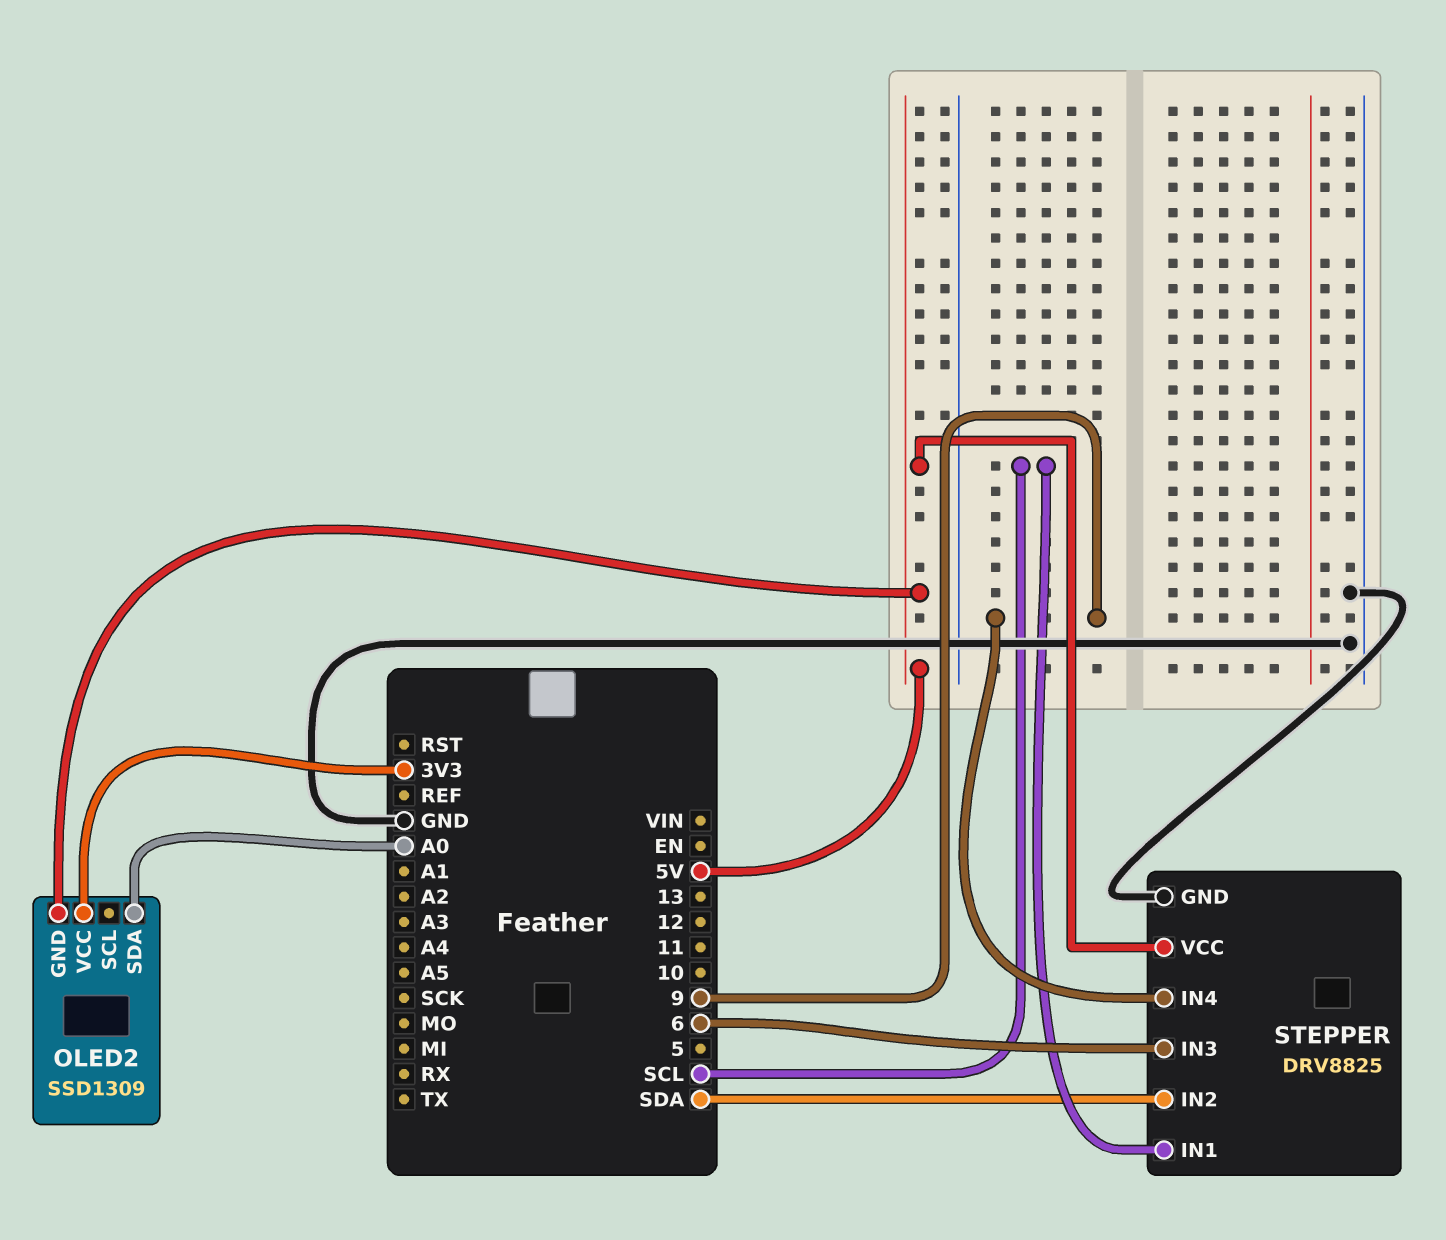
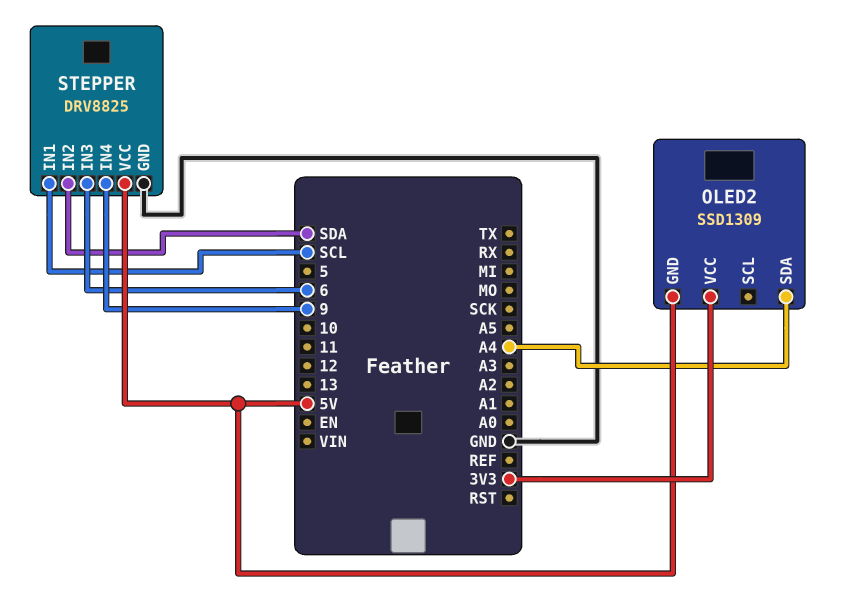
OLED2 pin SDA: A0 -> A4

